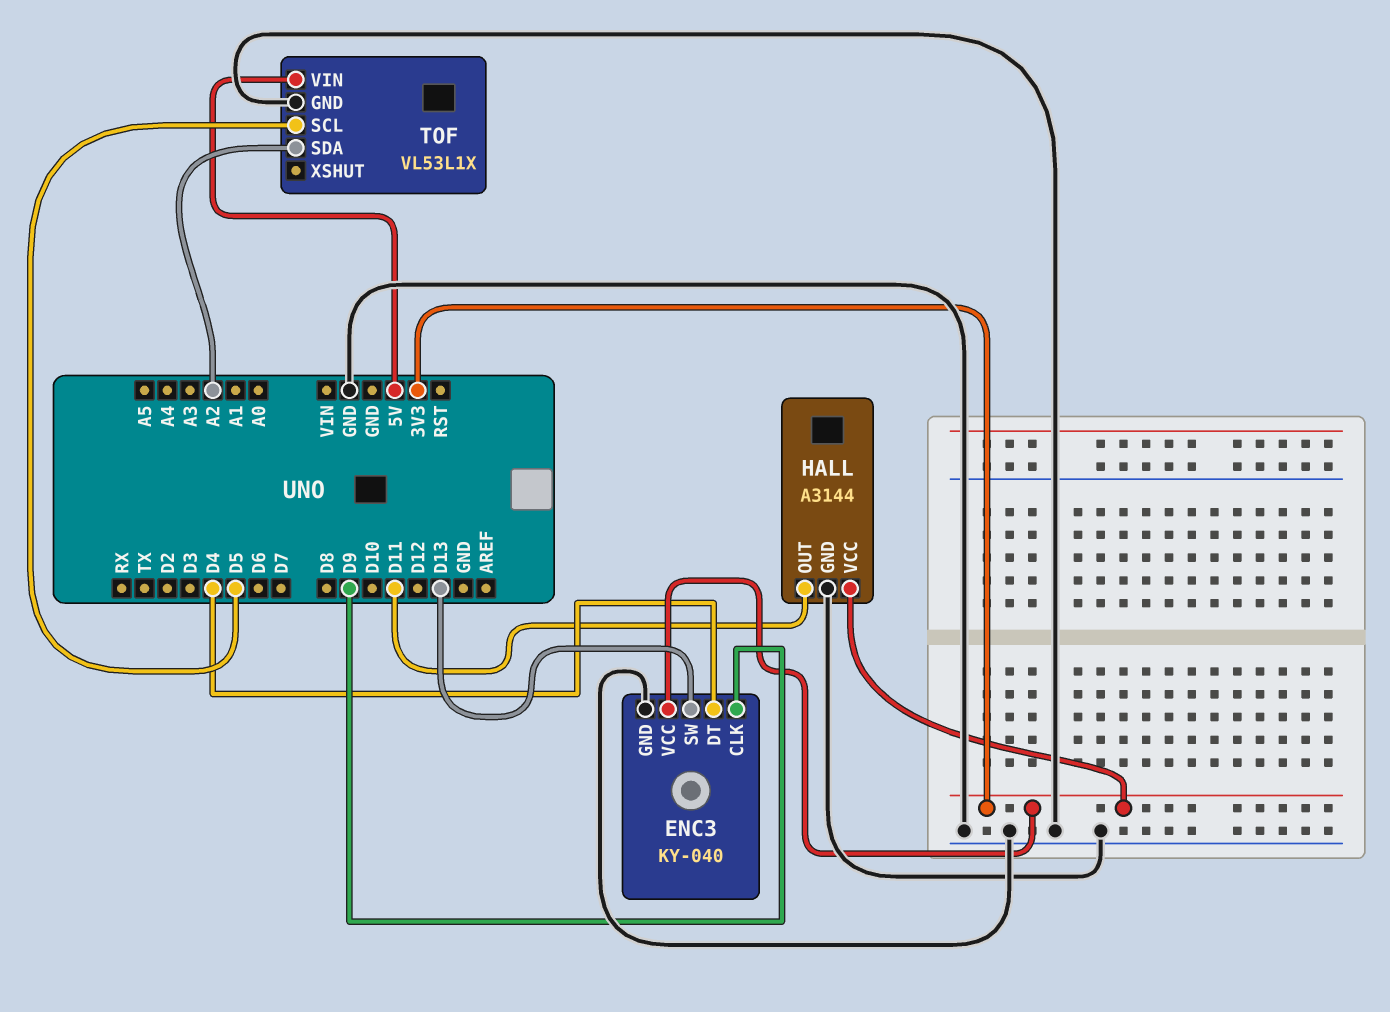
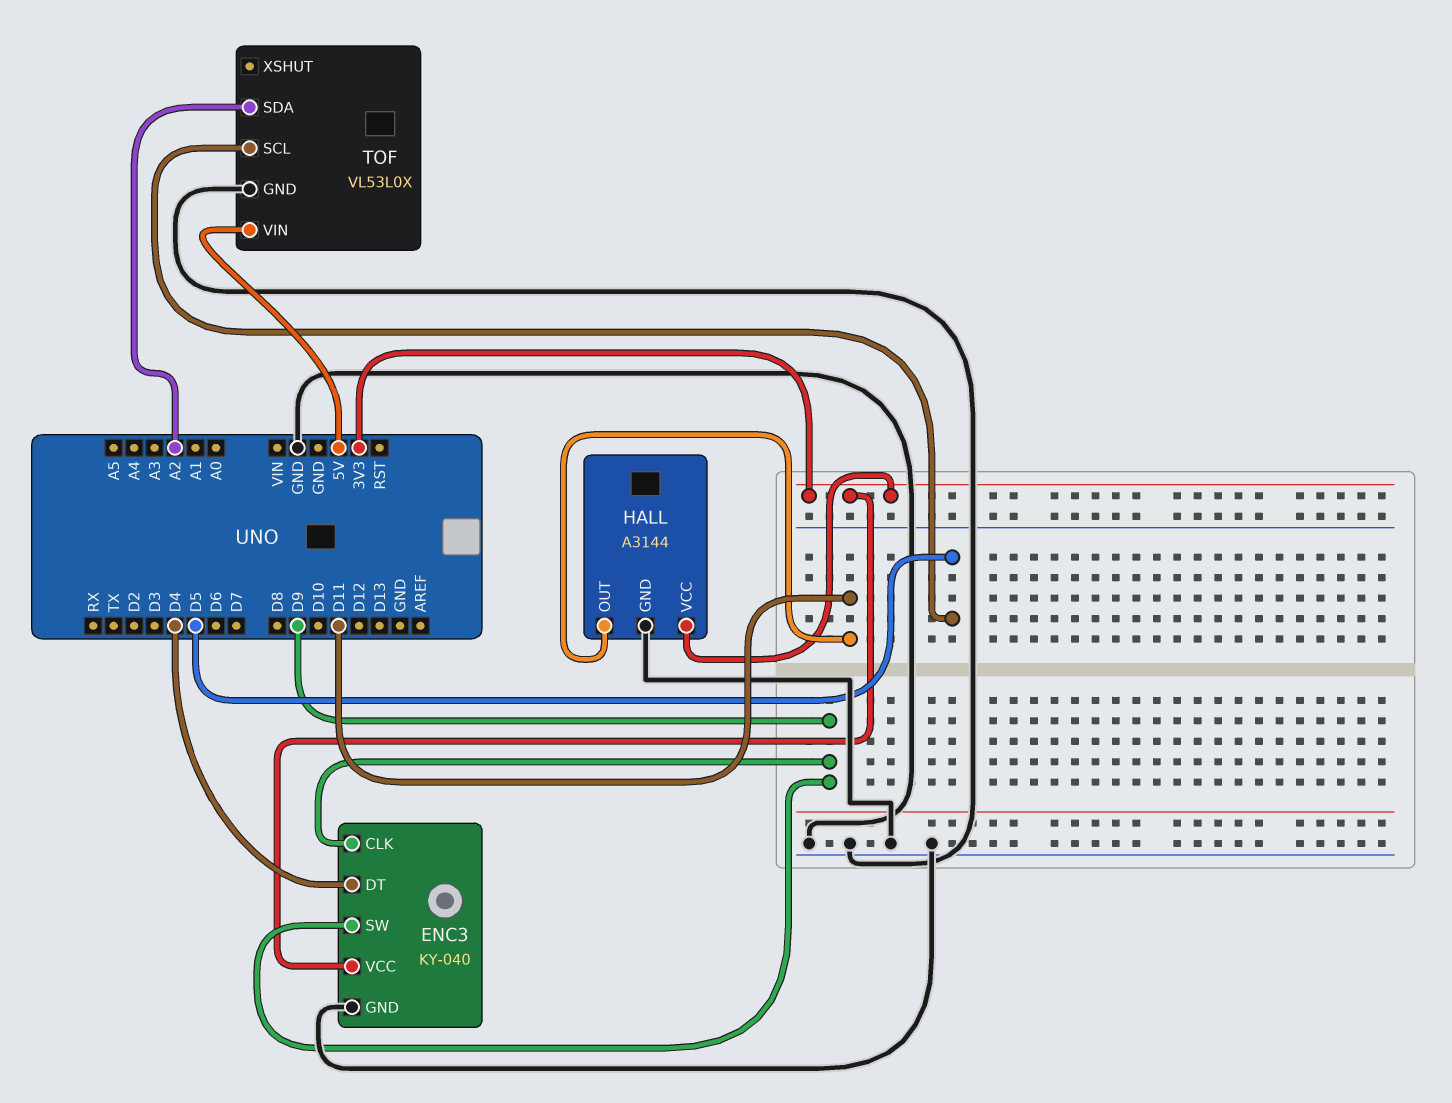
ENC3 pin SW: D13 -> D9
TOF: VL53L1X -> VL53L0X

